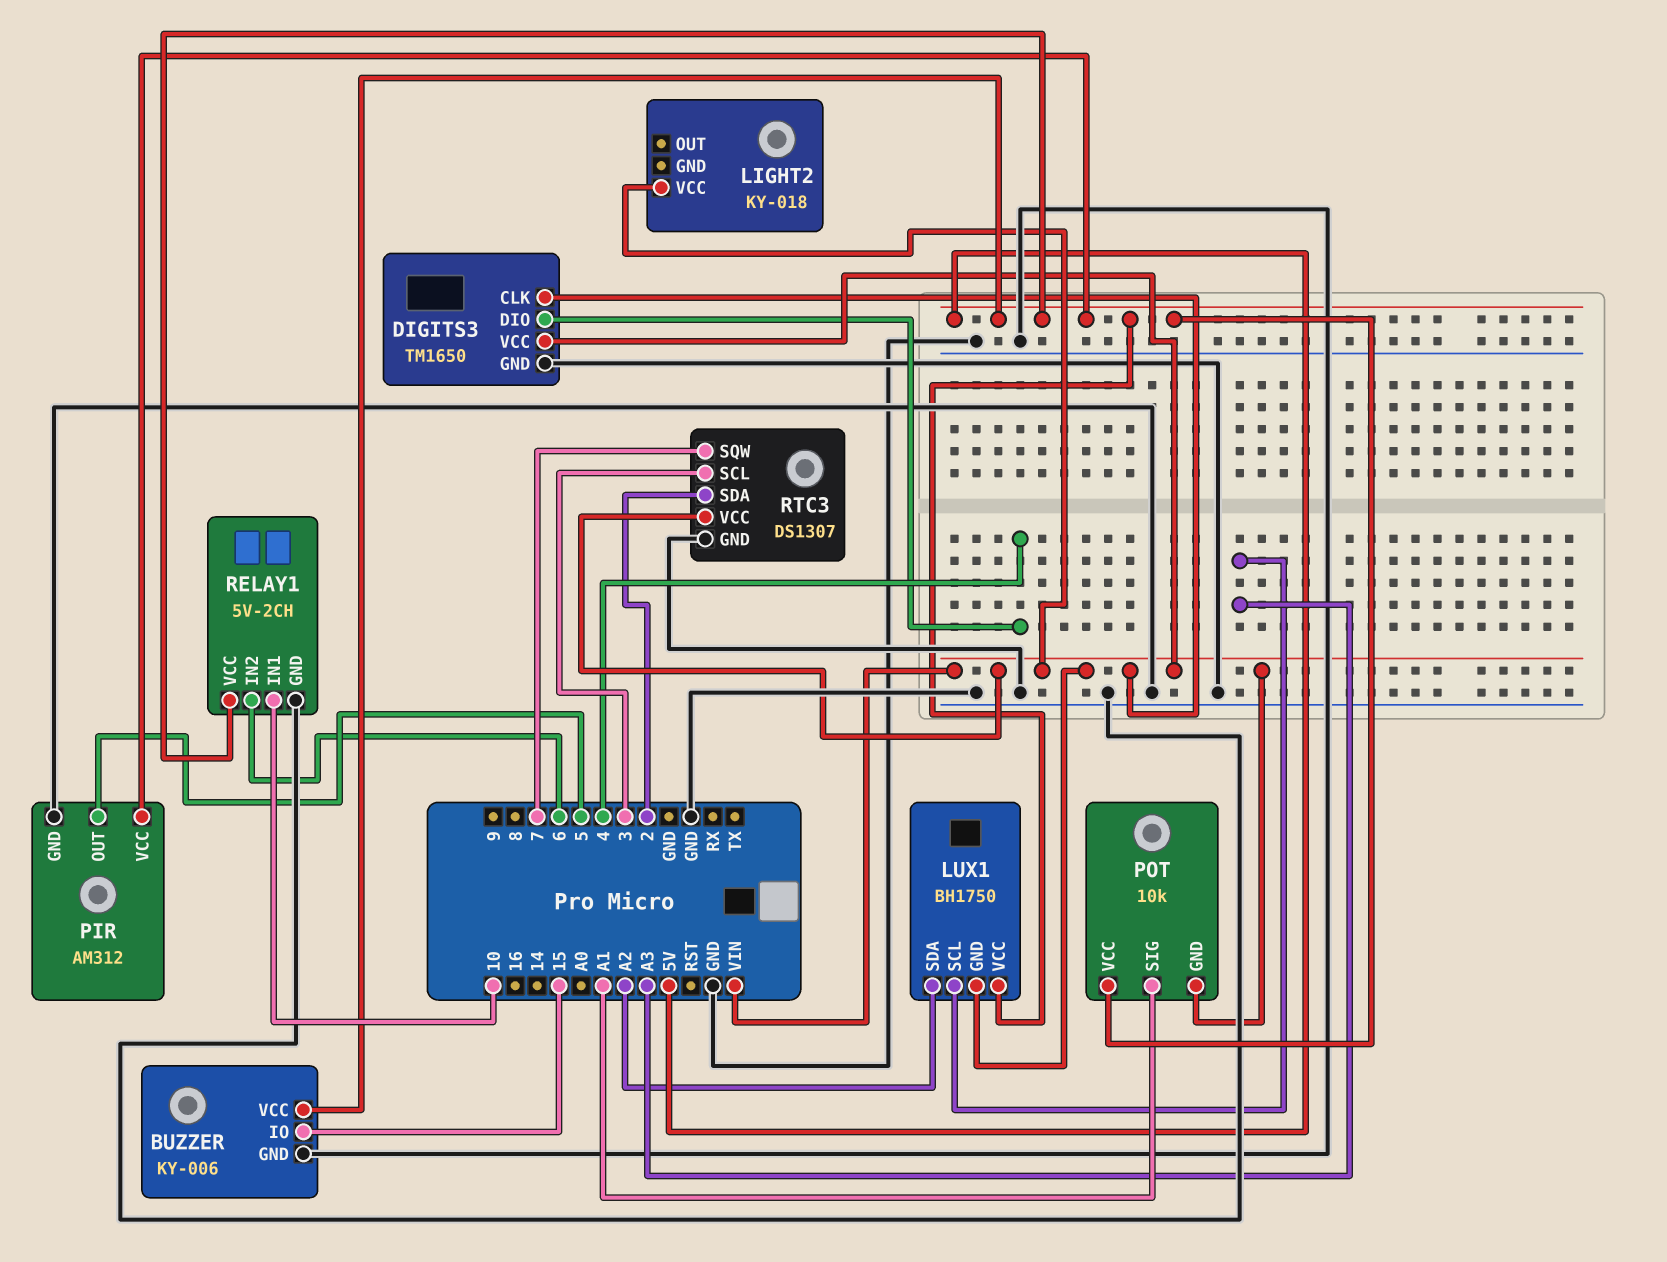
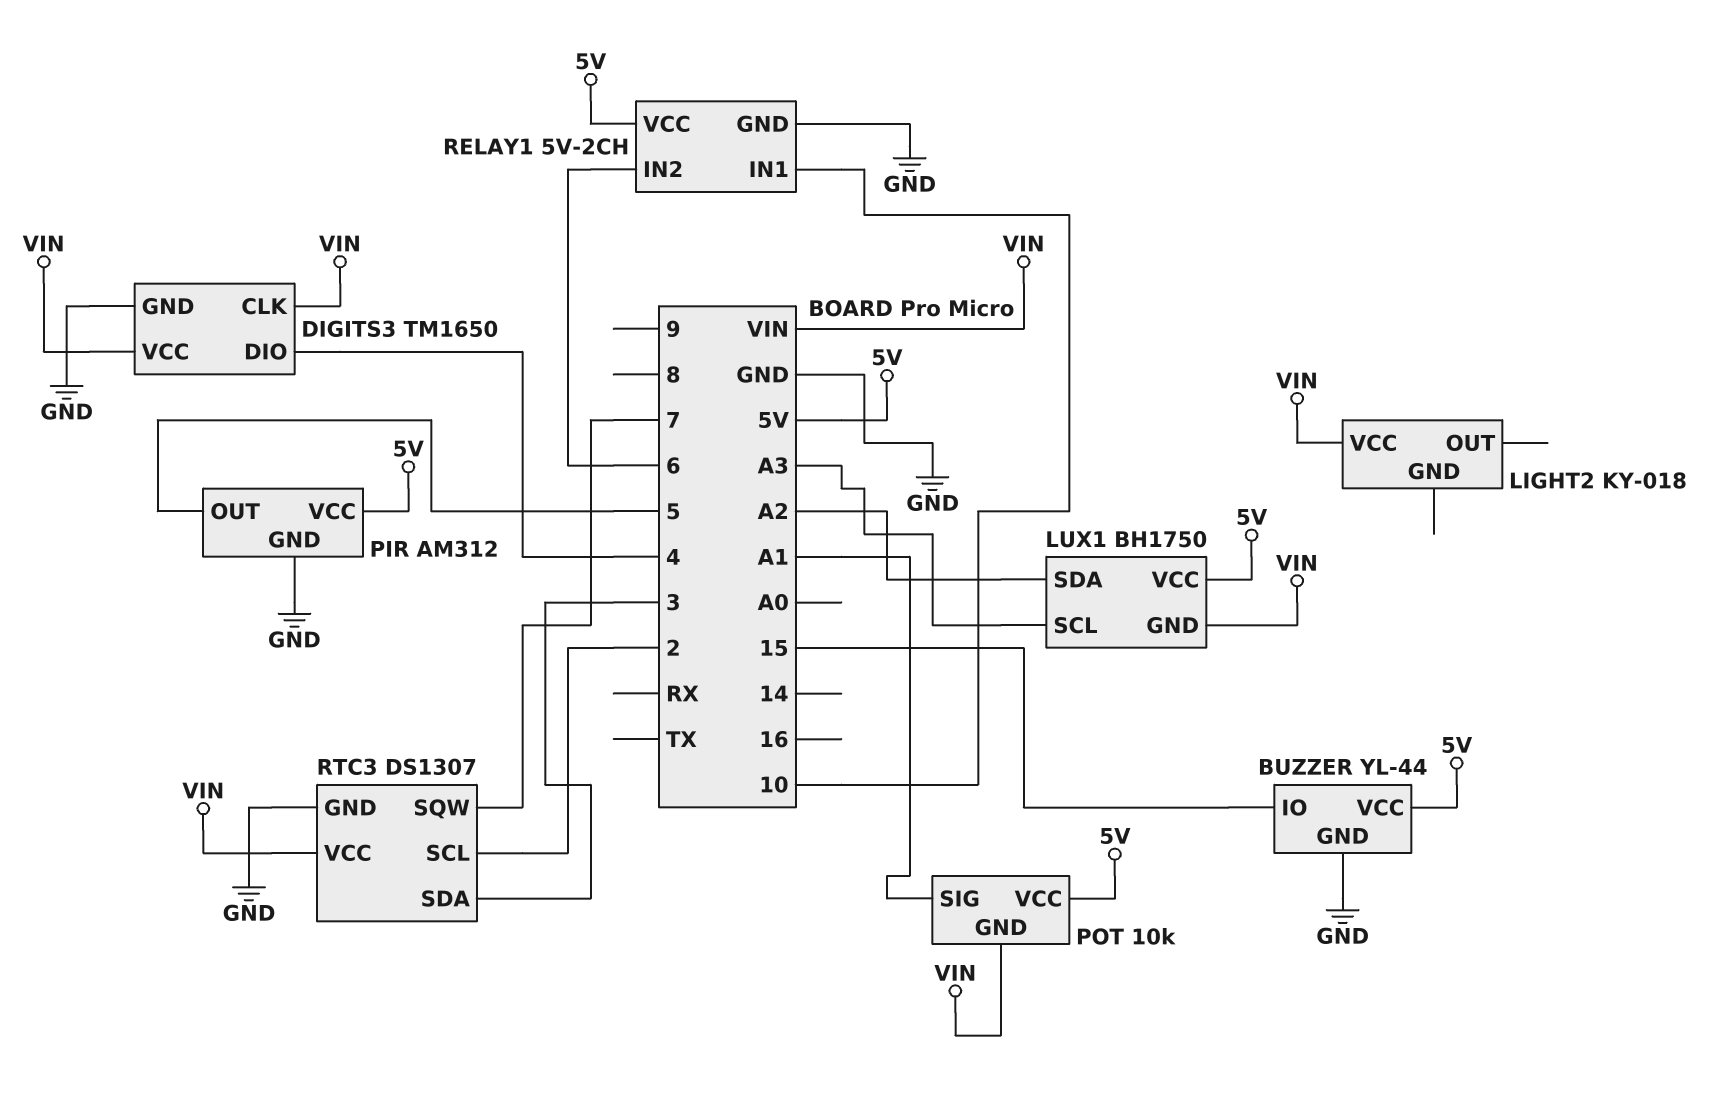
BUZZER: KY-006 -> YL-44
RTC3 pin SCL: 3 -> 2
RTC3 pin SDA: 2 -> 3

